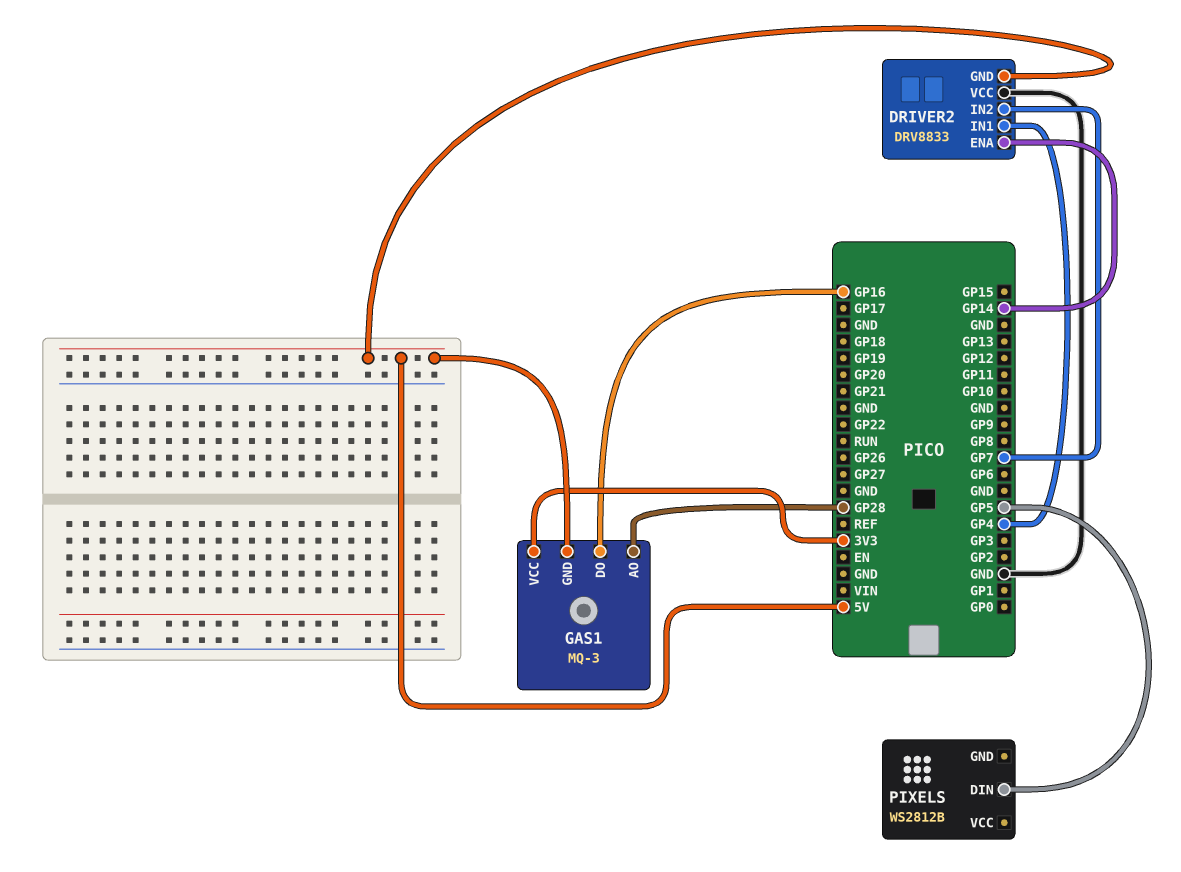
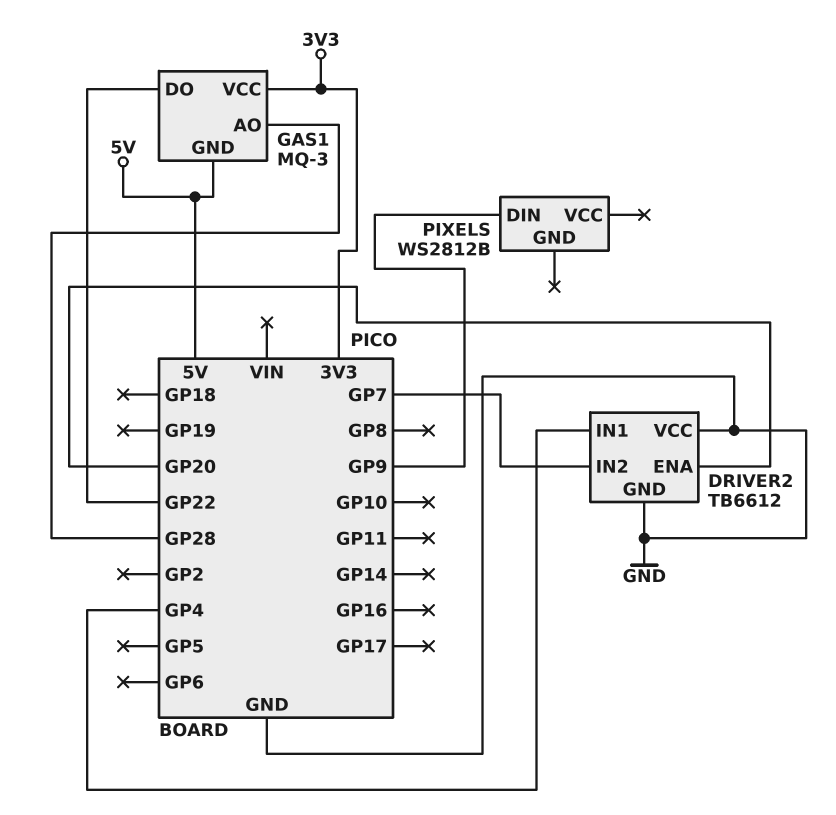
DRIVER2: DRV8833 -> TB6612
DRIVER2 pin ENA: GP14 -> GP20
DRIVER2 pin GND: 5V -> GND
GAS1 pin DO: GP16 -> GP22
PIXELS pin DIN: GP5 -> GP9

